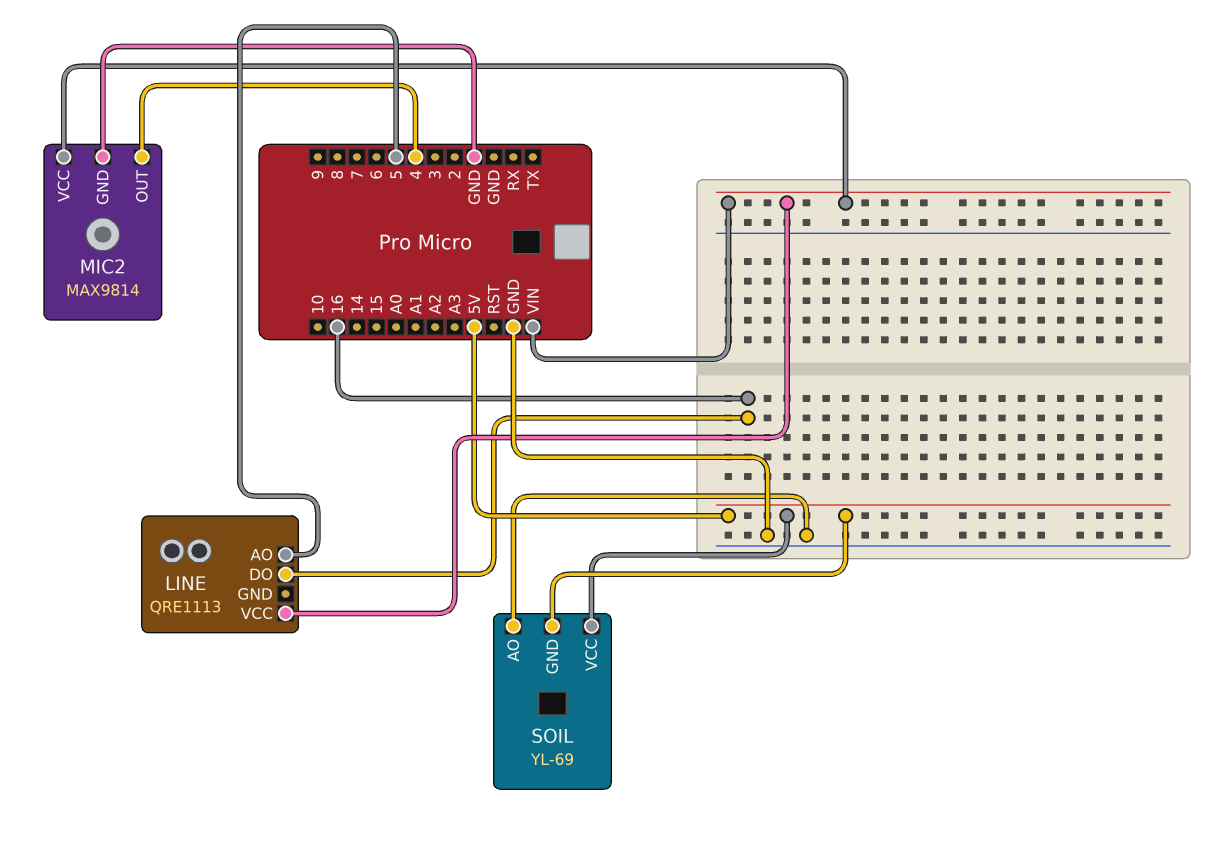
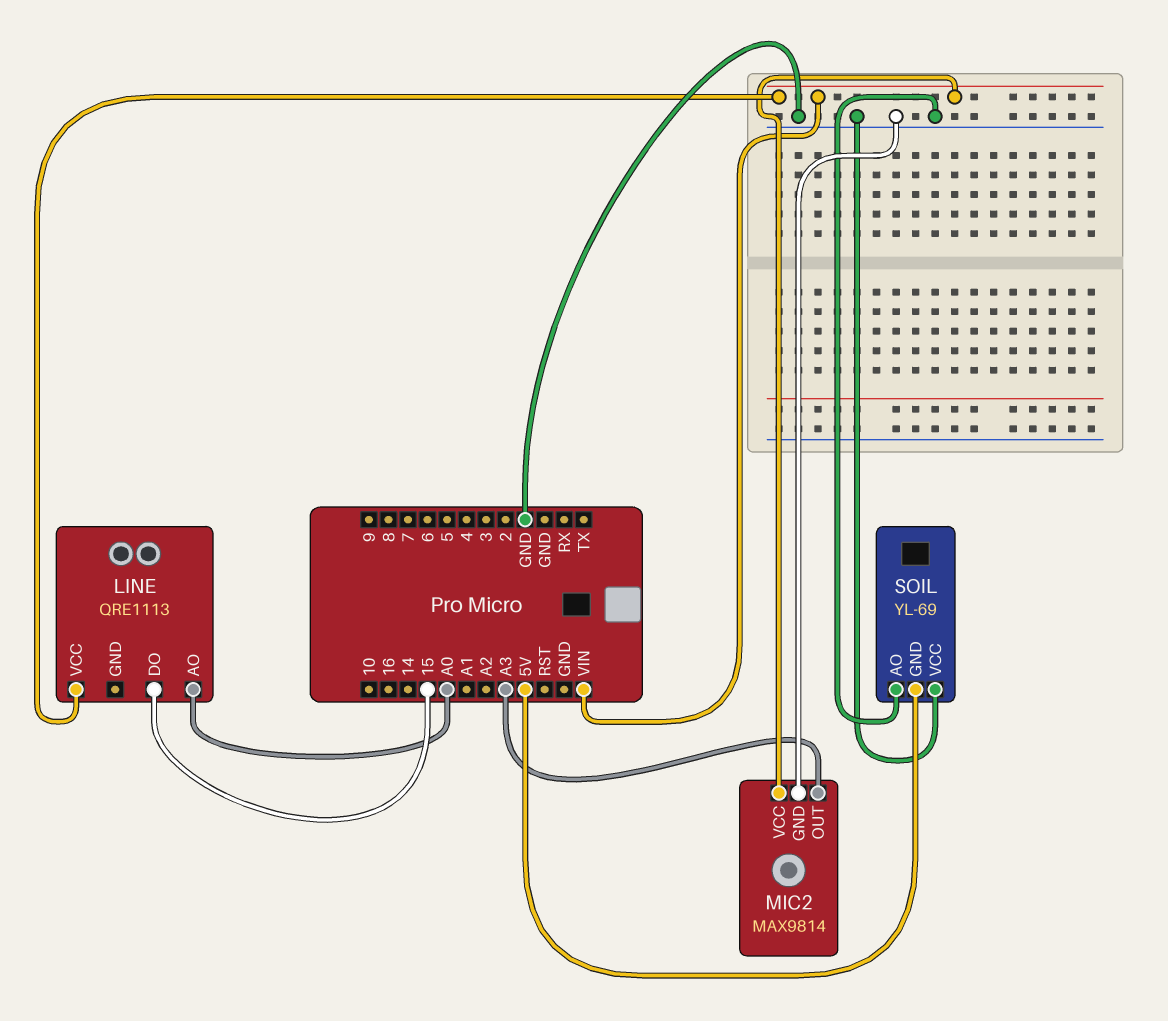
LINE pin AO: 5 -> A0
LINE pin DO: 16 -> 15
MIC2 pin OUT: 4 -> A3
SOIL pin VCC: 5V -> GND

